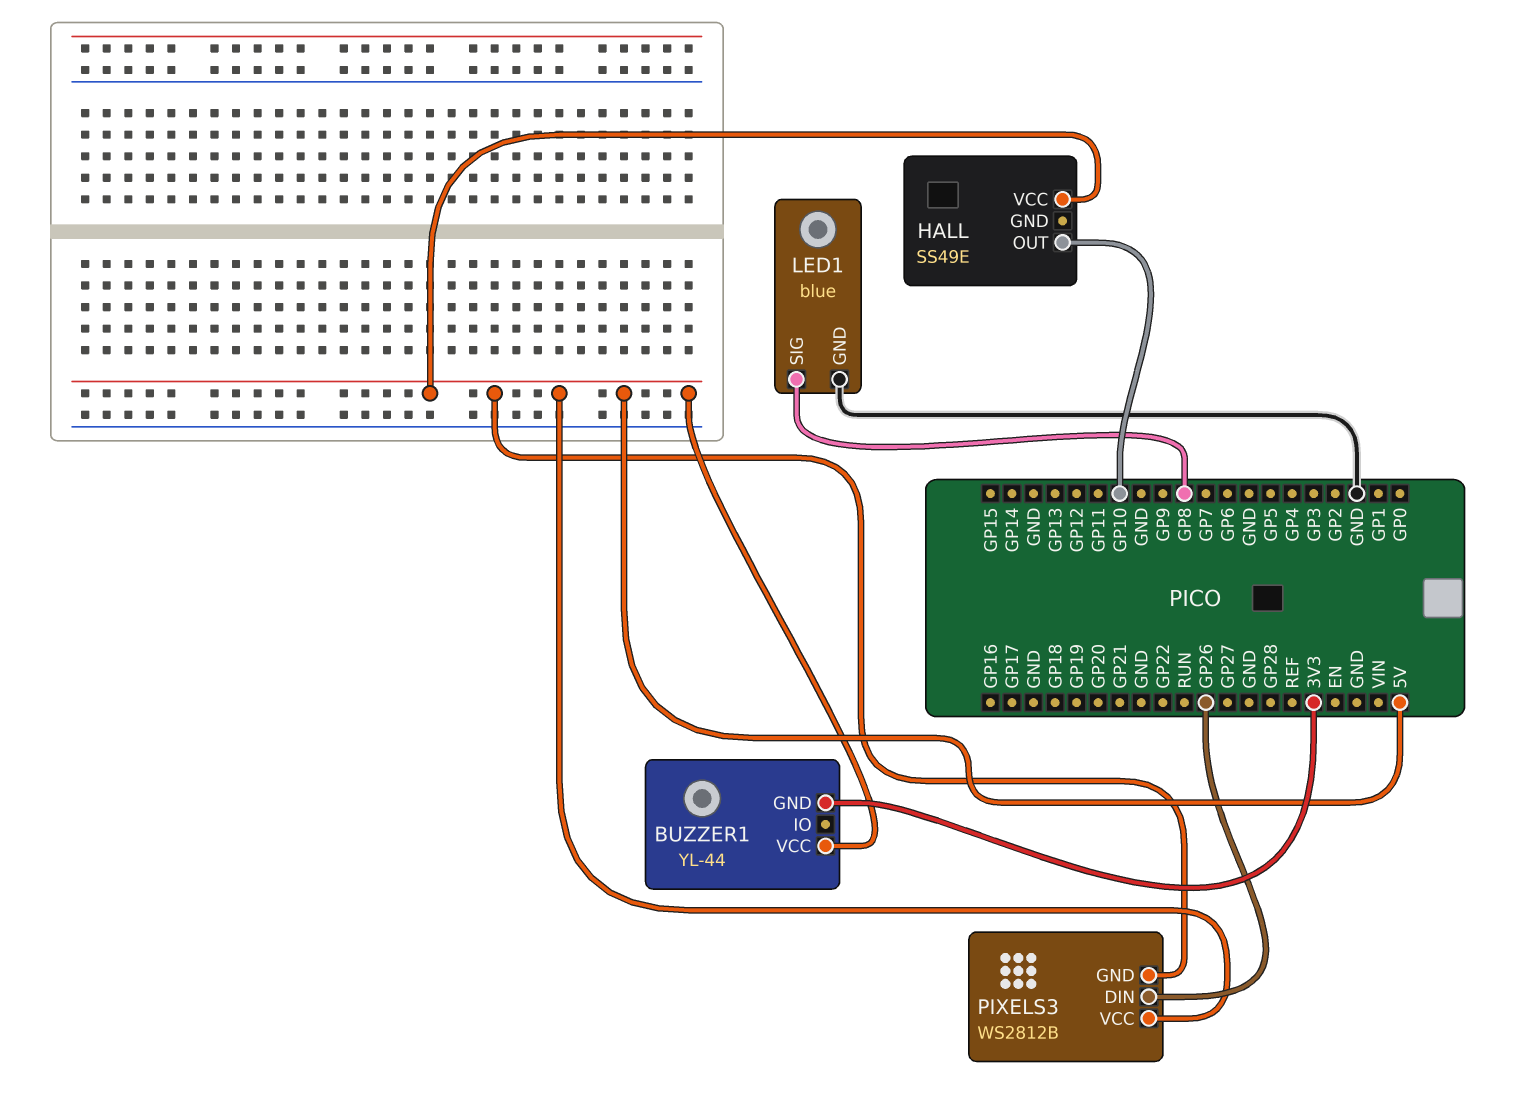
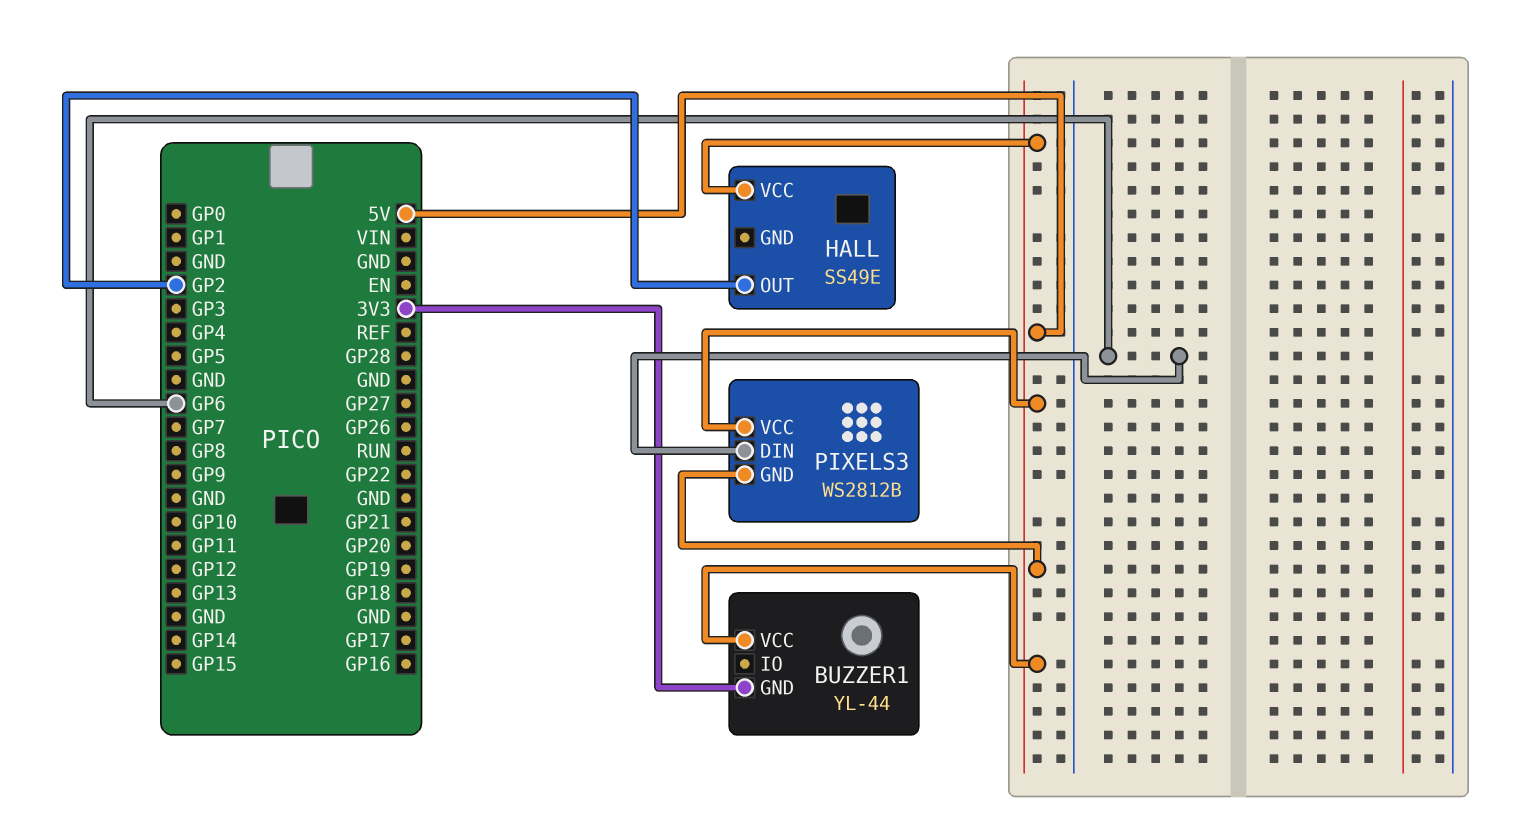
HALL pin OUT: GP10 -> GP2
LED1: blue -> none
LED1 pin GND: GND -> none
LED1 pin SIG: GP8 -> none
PIXELS3 pin DIN: GP26 -> GP6

